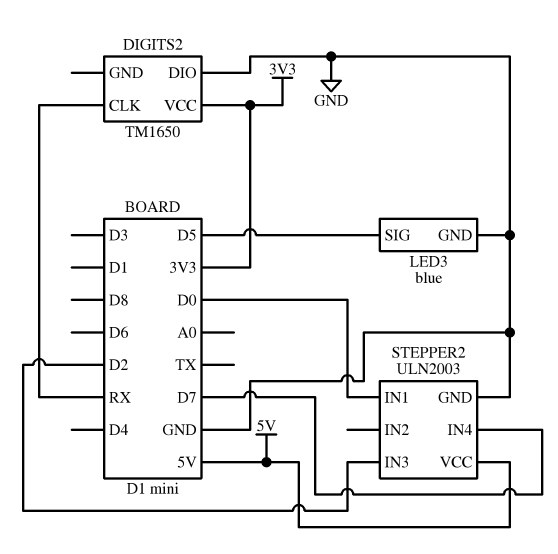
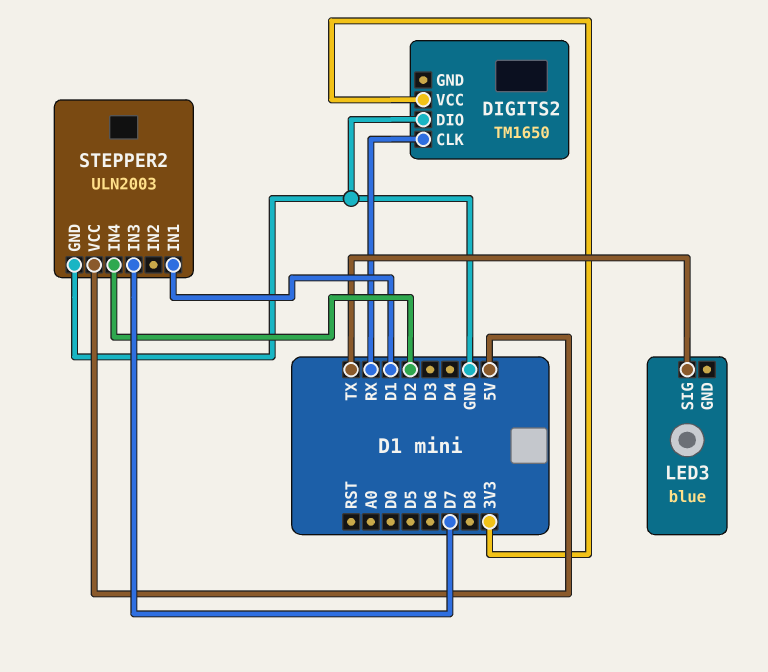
LED3 pin GND: GND -> none
LED3 pin SIG: D5 -> TX
STEPPER2 pin IN1: D0 -> D1
STEPPER2 pin IN3: D2 -> D7
STEPPER2 pin IN4: D7 -> D2

